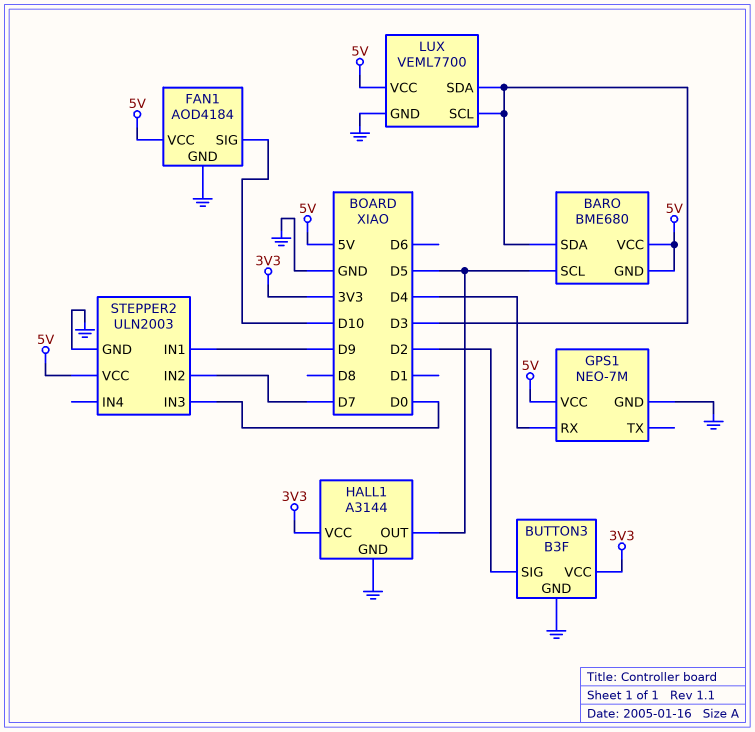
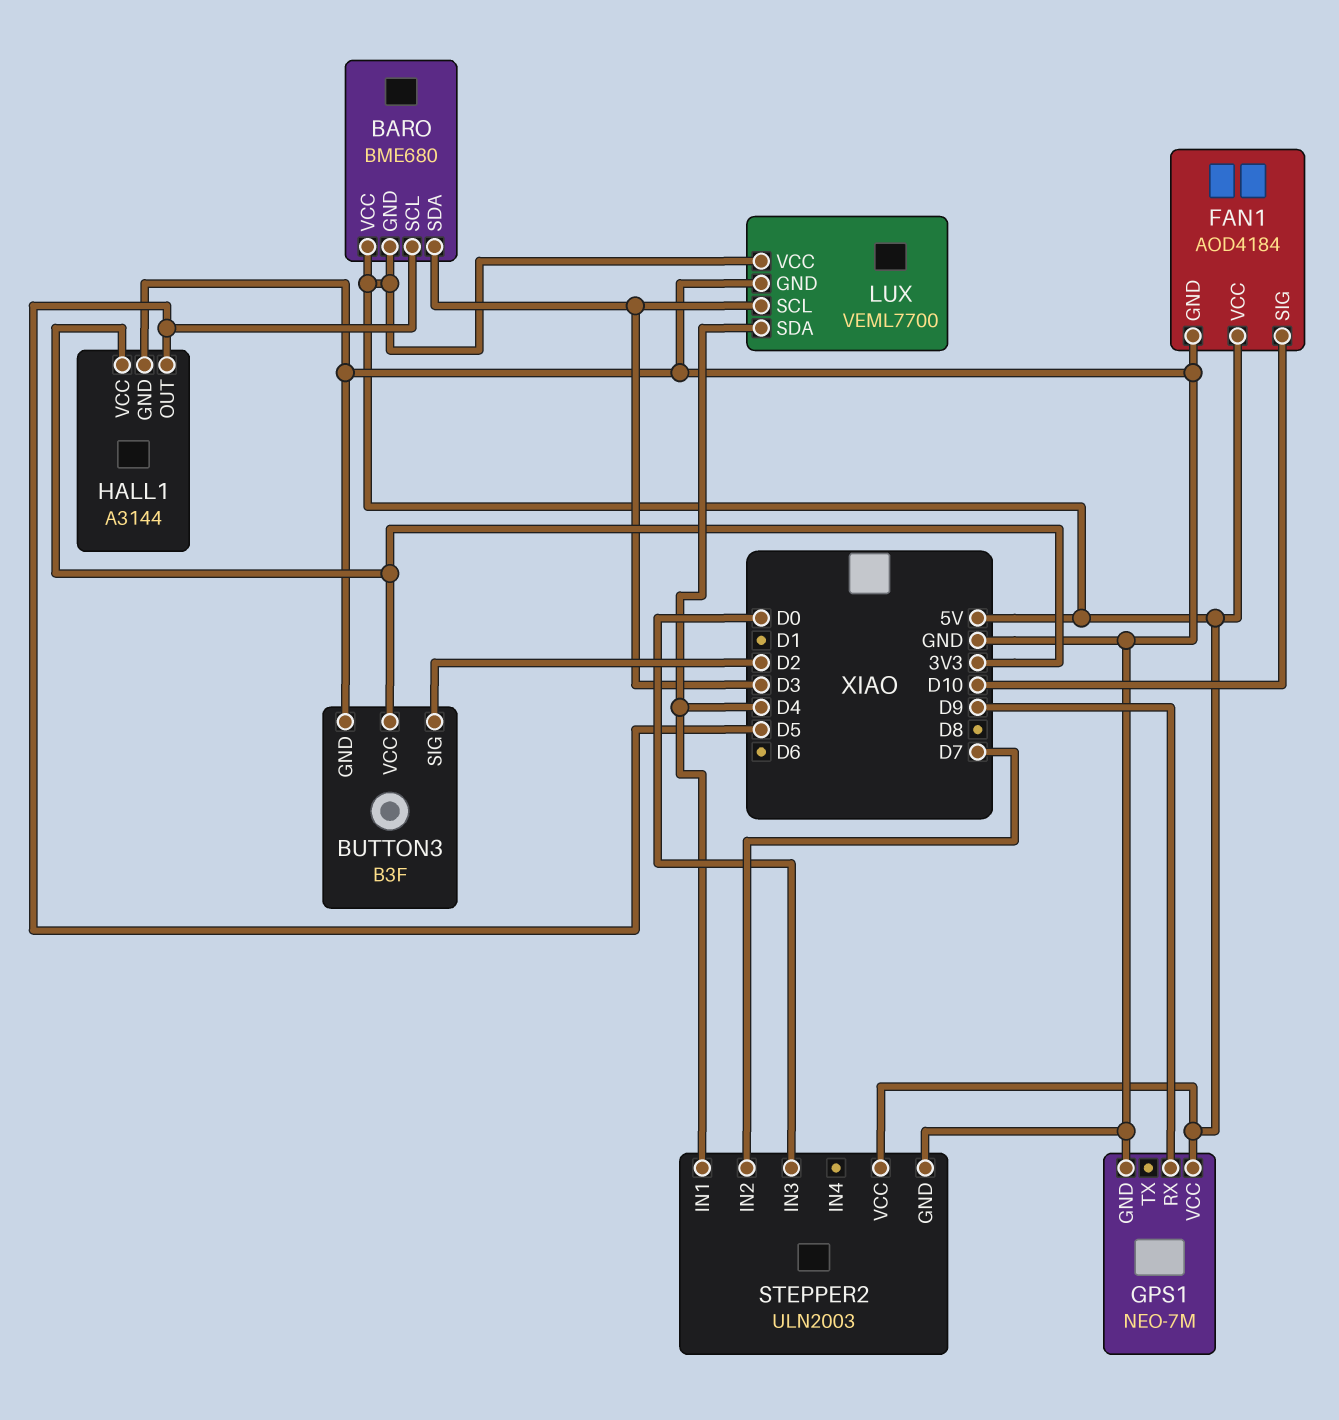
GPS1 pin RX: D4 -> D9
LUX pin SDA: D3 -> D4
STEPPER2 pin IN1: D9 -> D4

